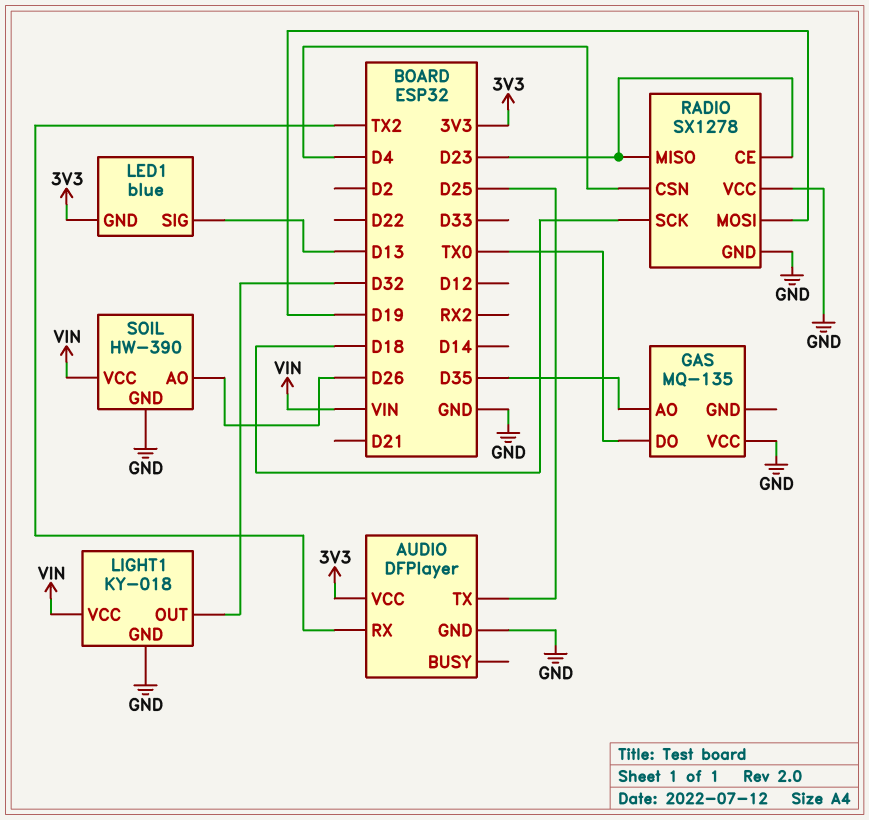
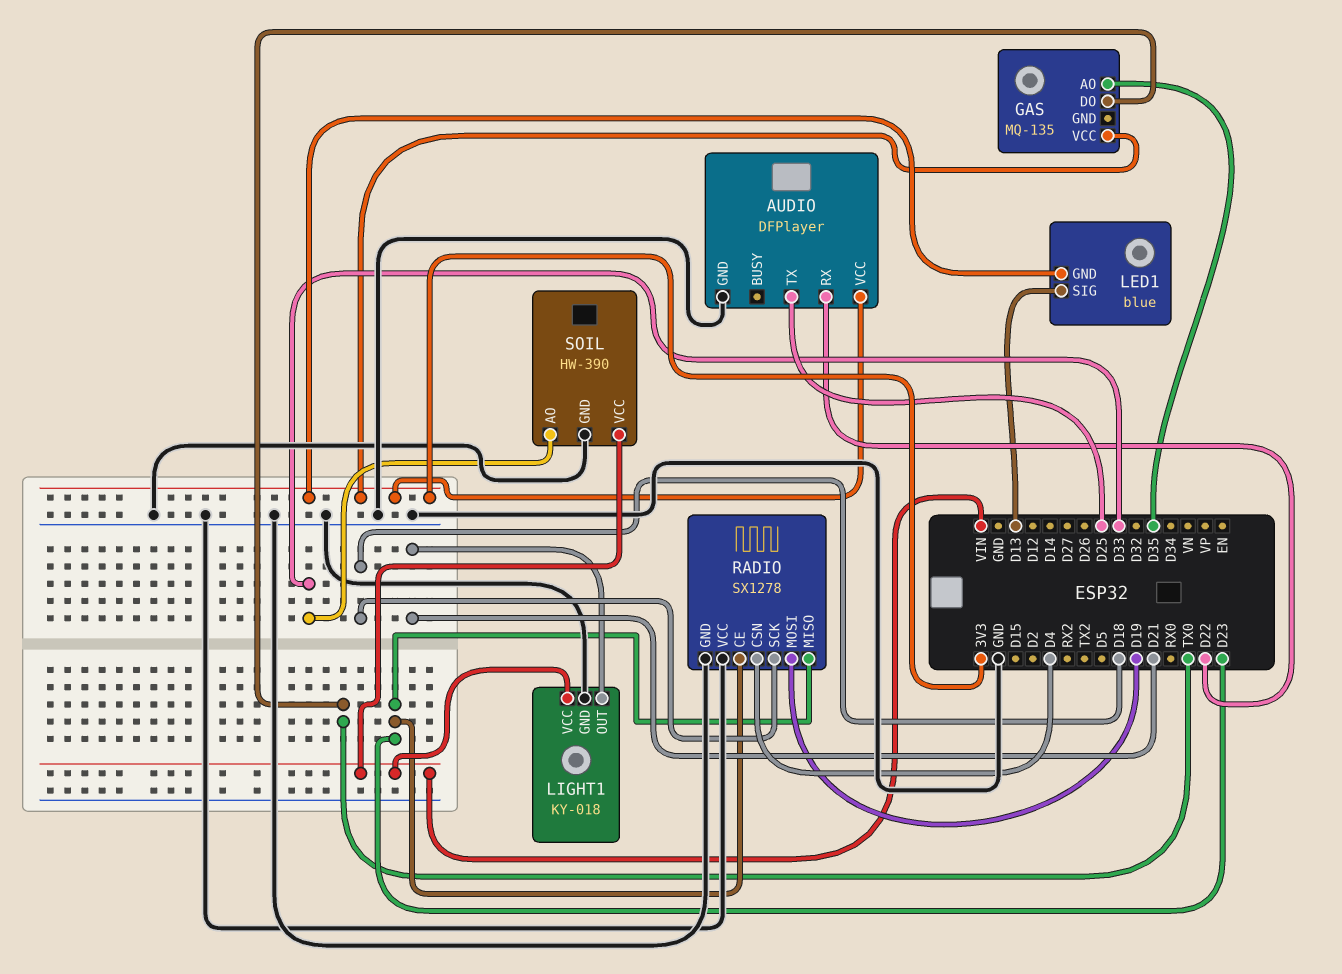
AUDIO pin RX: TX2 -> D22
GAS pin VCC: GND -> 3V3
LIGHT1 pin OUT: D32 -> D21
SOIL pin AO: D26 -> D33

